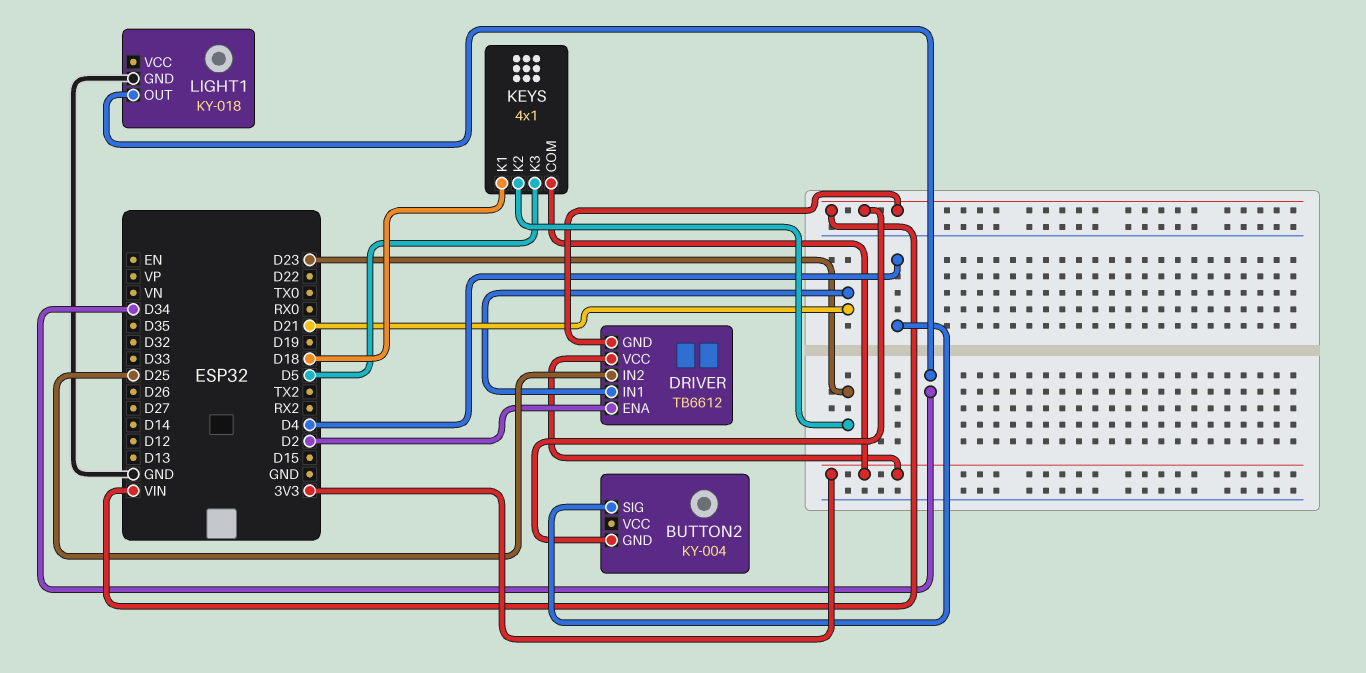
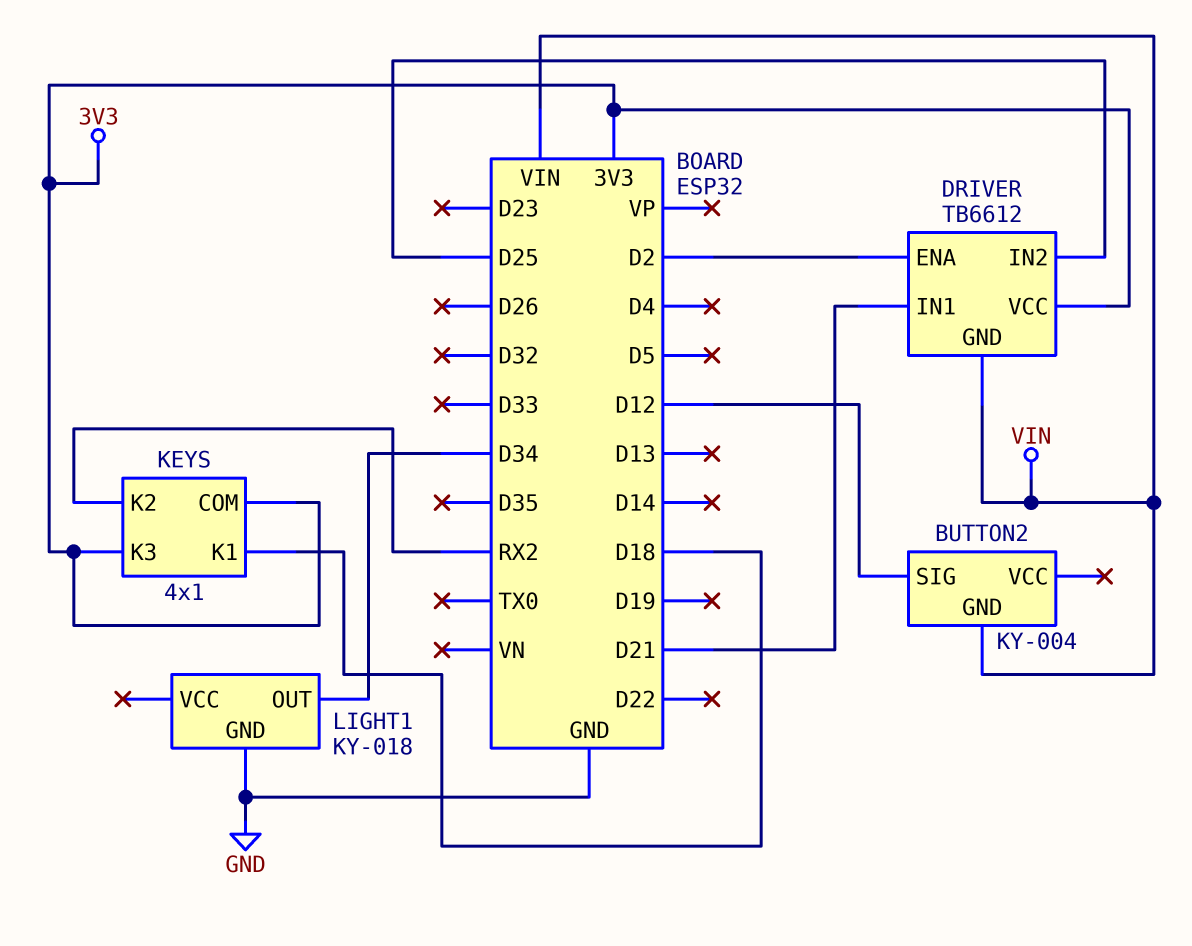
BUTTON2 pin SIG: D4 -> D12
KEYS pin K2: D23 -> RX2
KEYS pin K3: D5 -> 3V3

